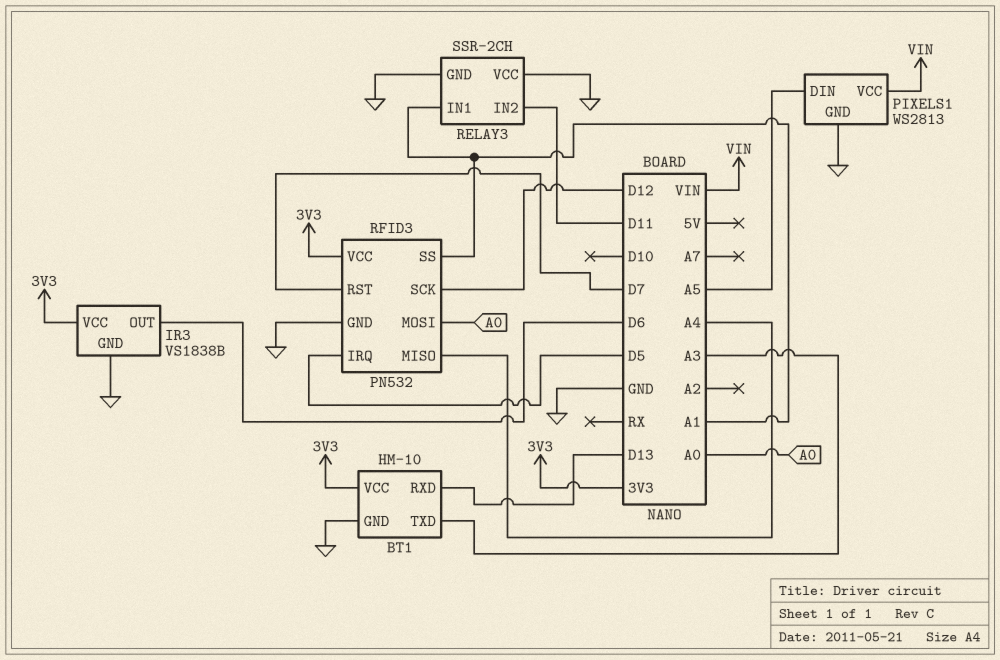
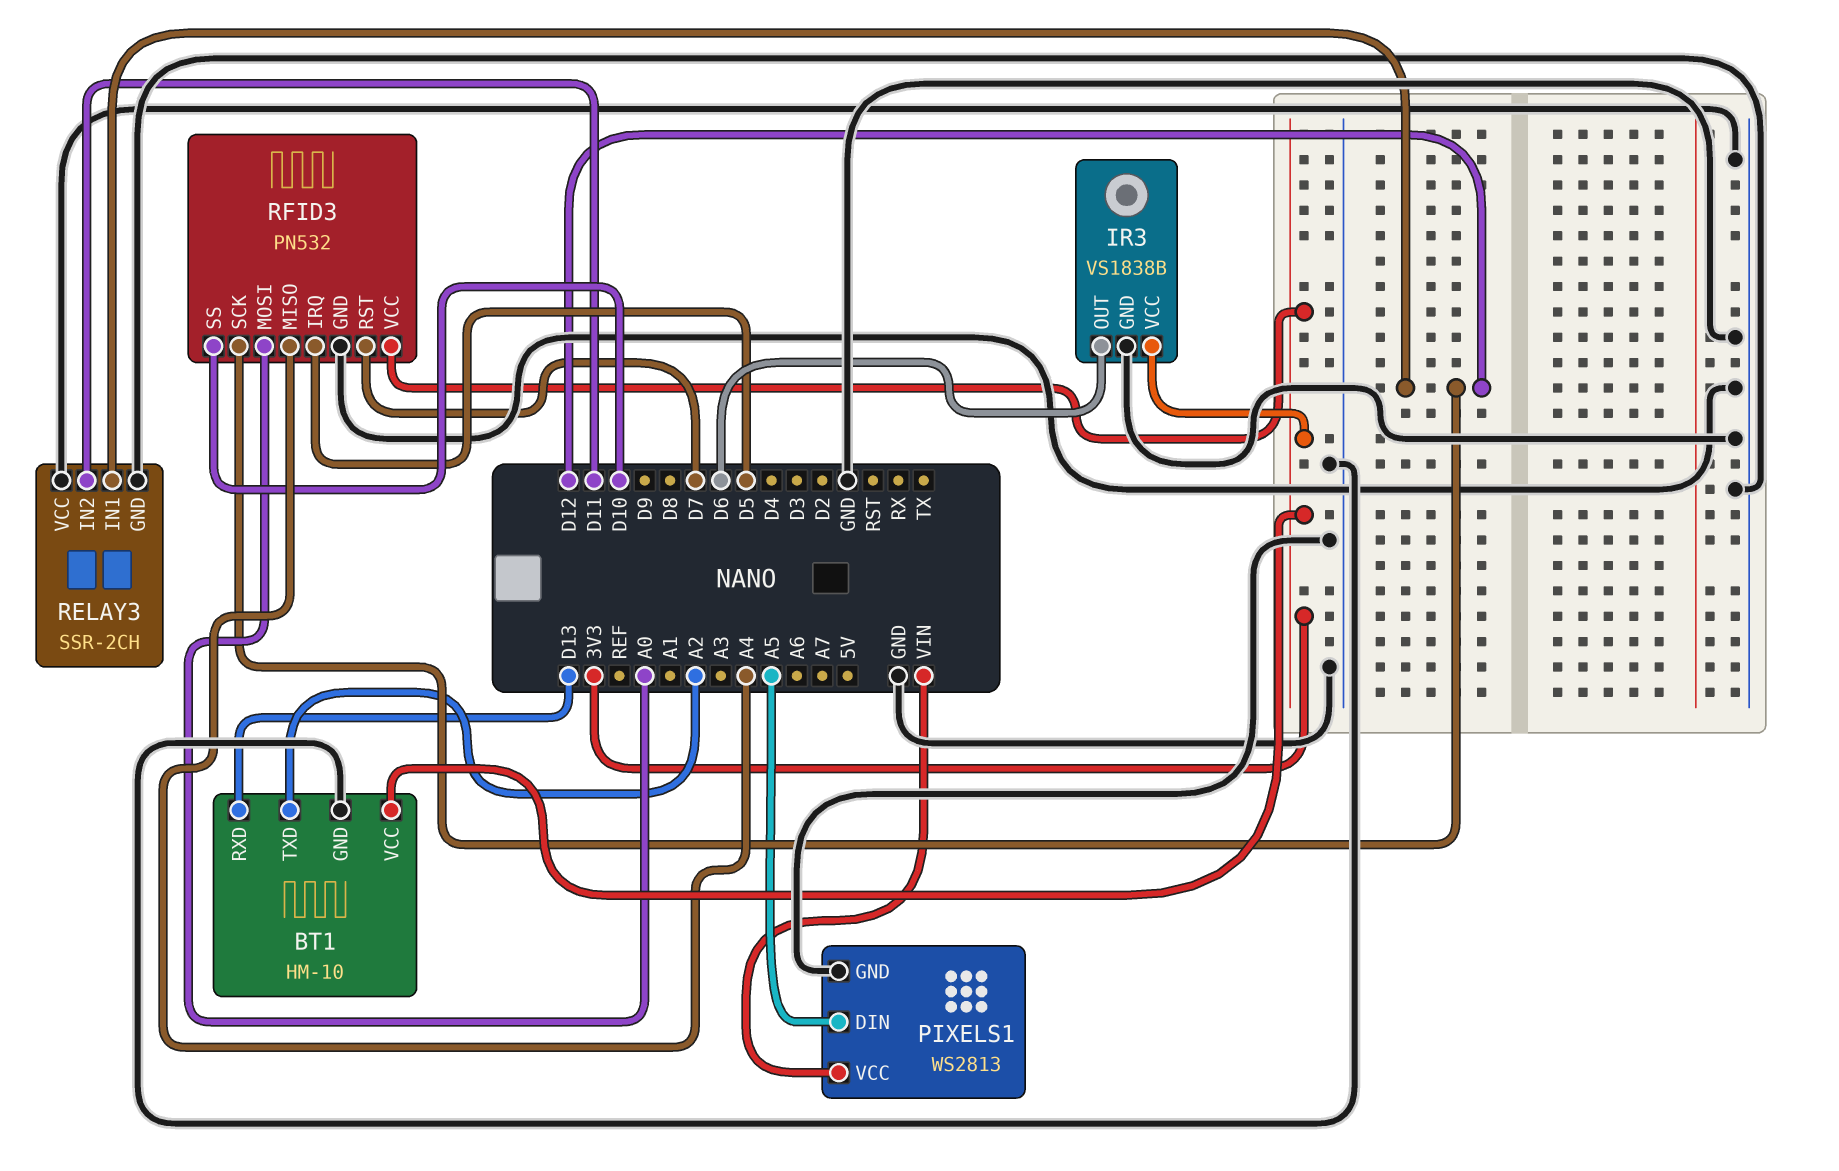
BT1 pin TXD: A3 -> A2
RELAY3 pin IN1: A1 -> D12
RFID3 pin SS: A1 -> D10

